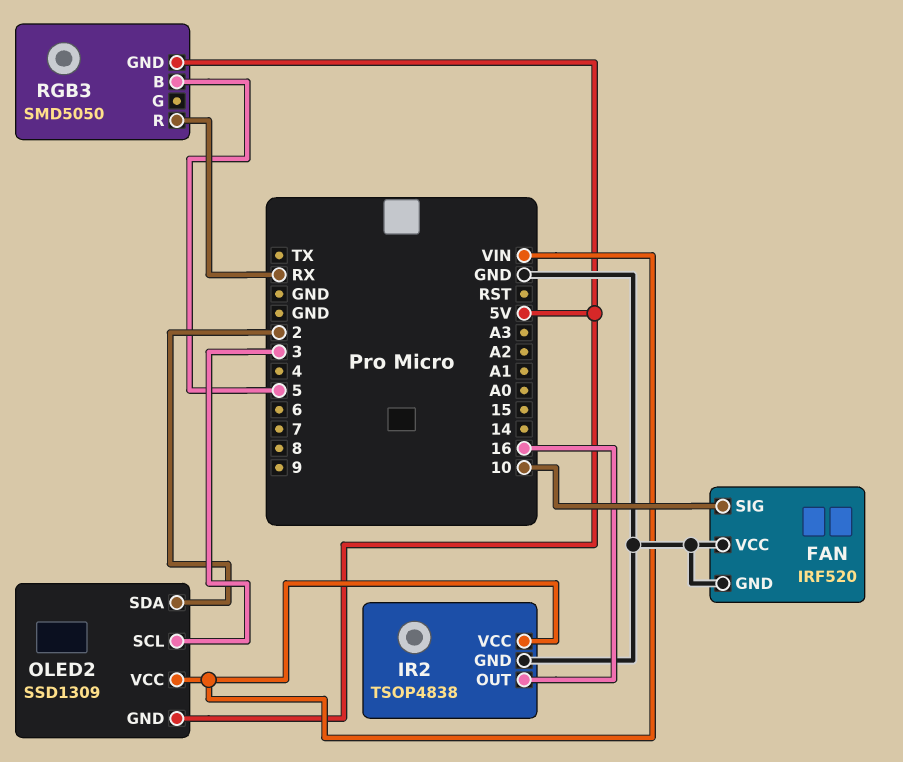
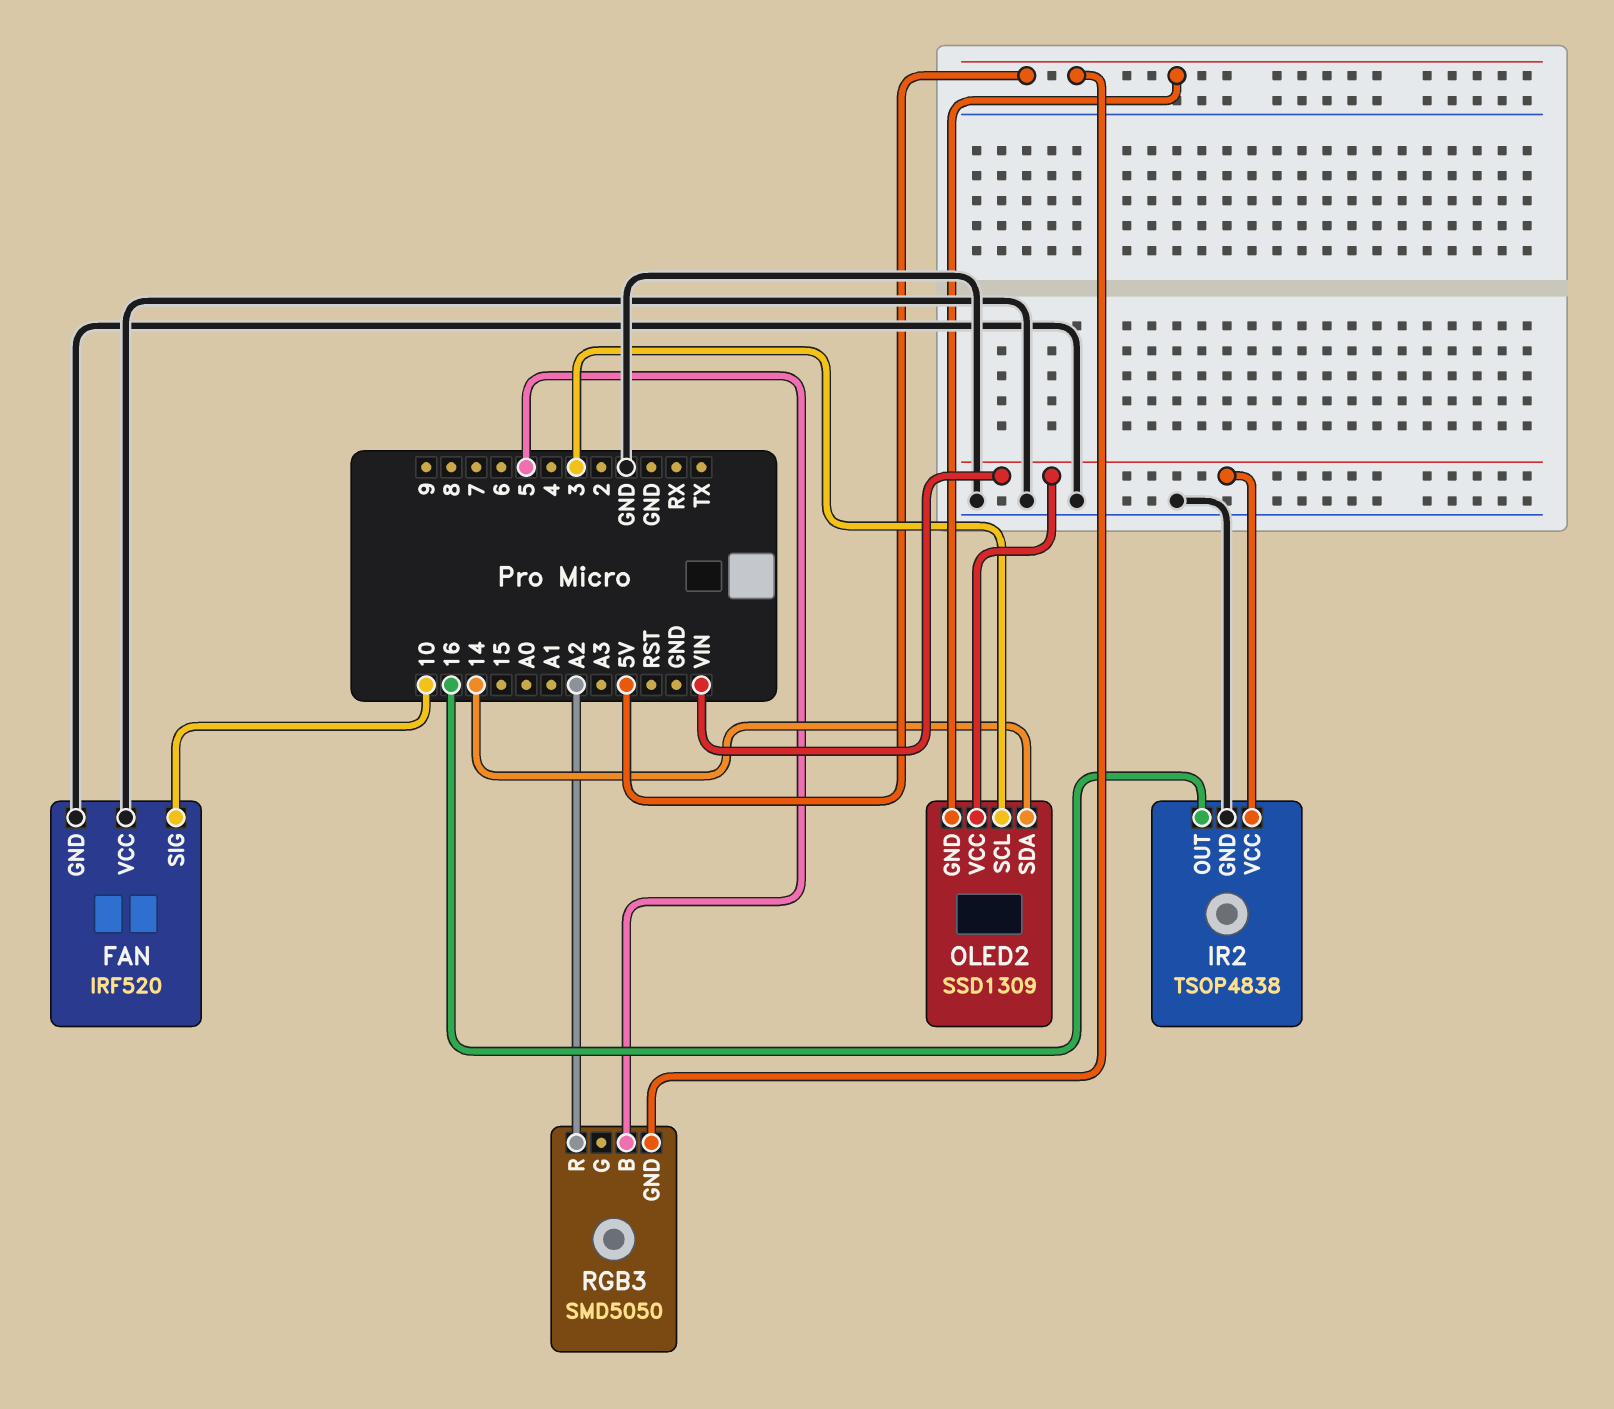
OLED2 pin SDA: 2 -> 14
RGB3 pin R: RX -> A2

